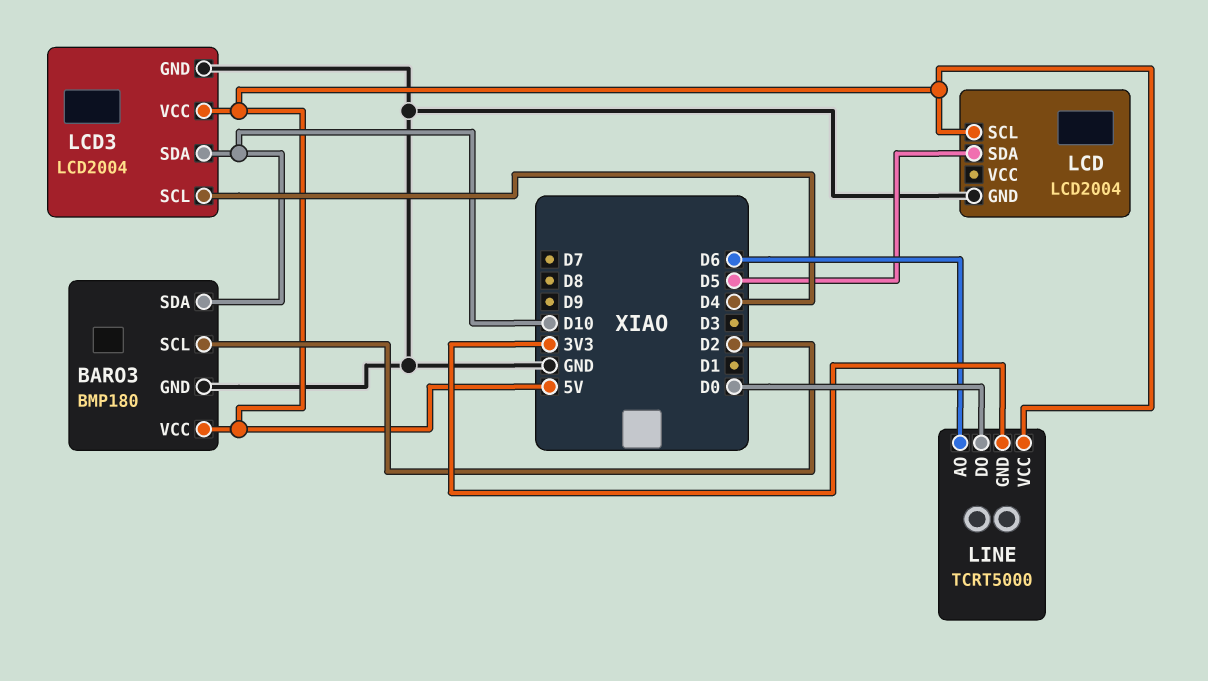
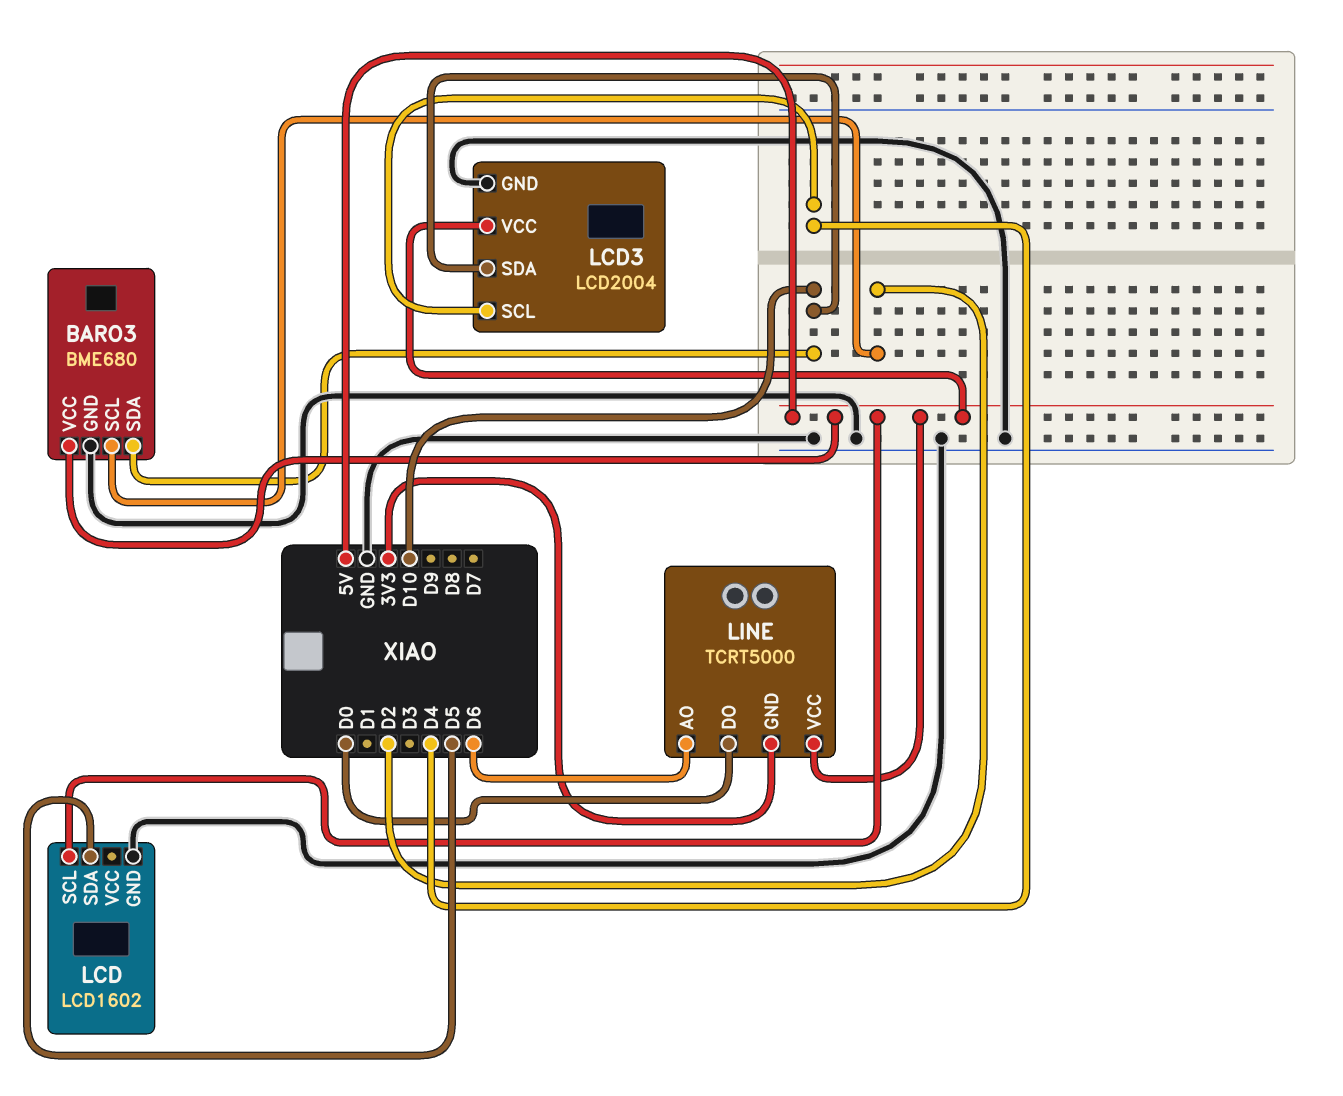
BARO3: BMP180 -> BME680
LCD: LCD2004 -> LCD1602

